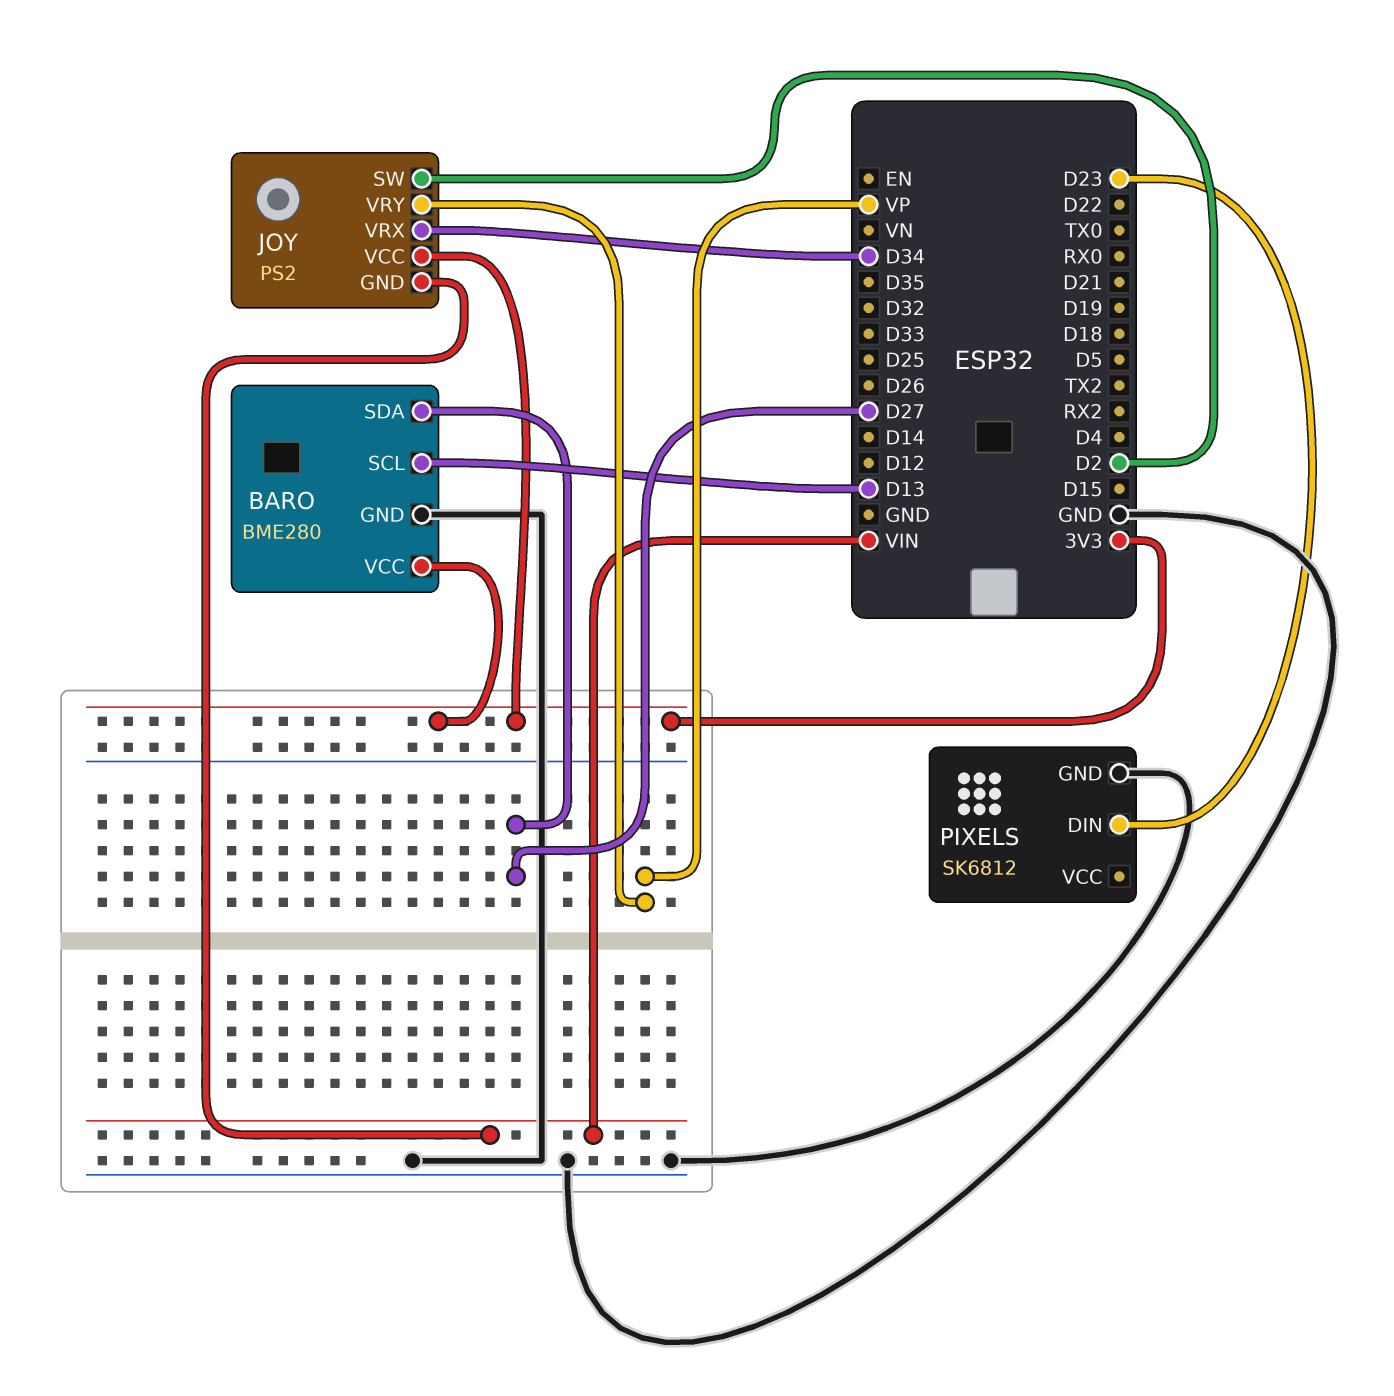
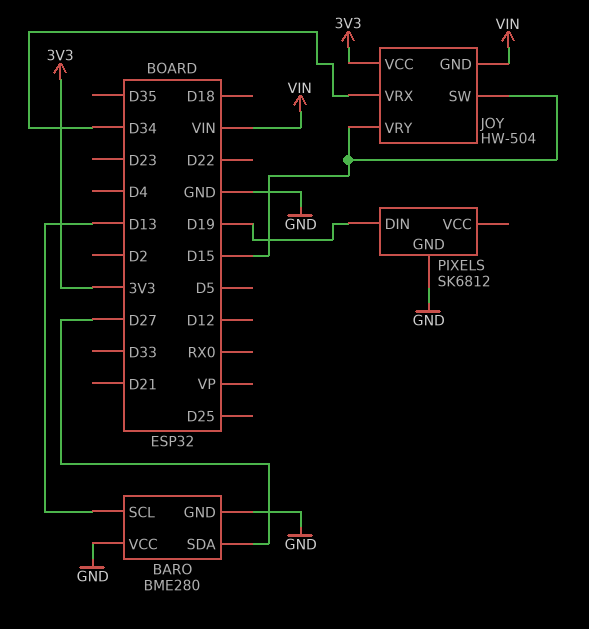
BARO pin VCC: 3V3 -> GND
JOY: PS2 -> HW-504
JOY pin SW: D2 -> D15
JOY pin VRY: VP -> D15
PIXELS pin DIN: D23 -> D19

